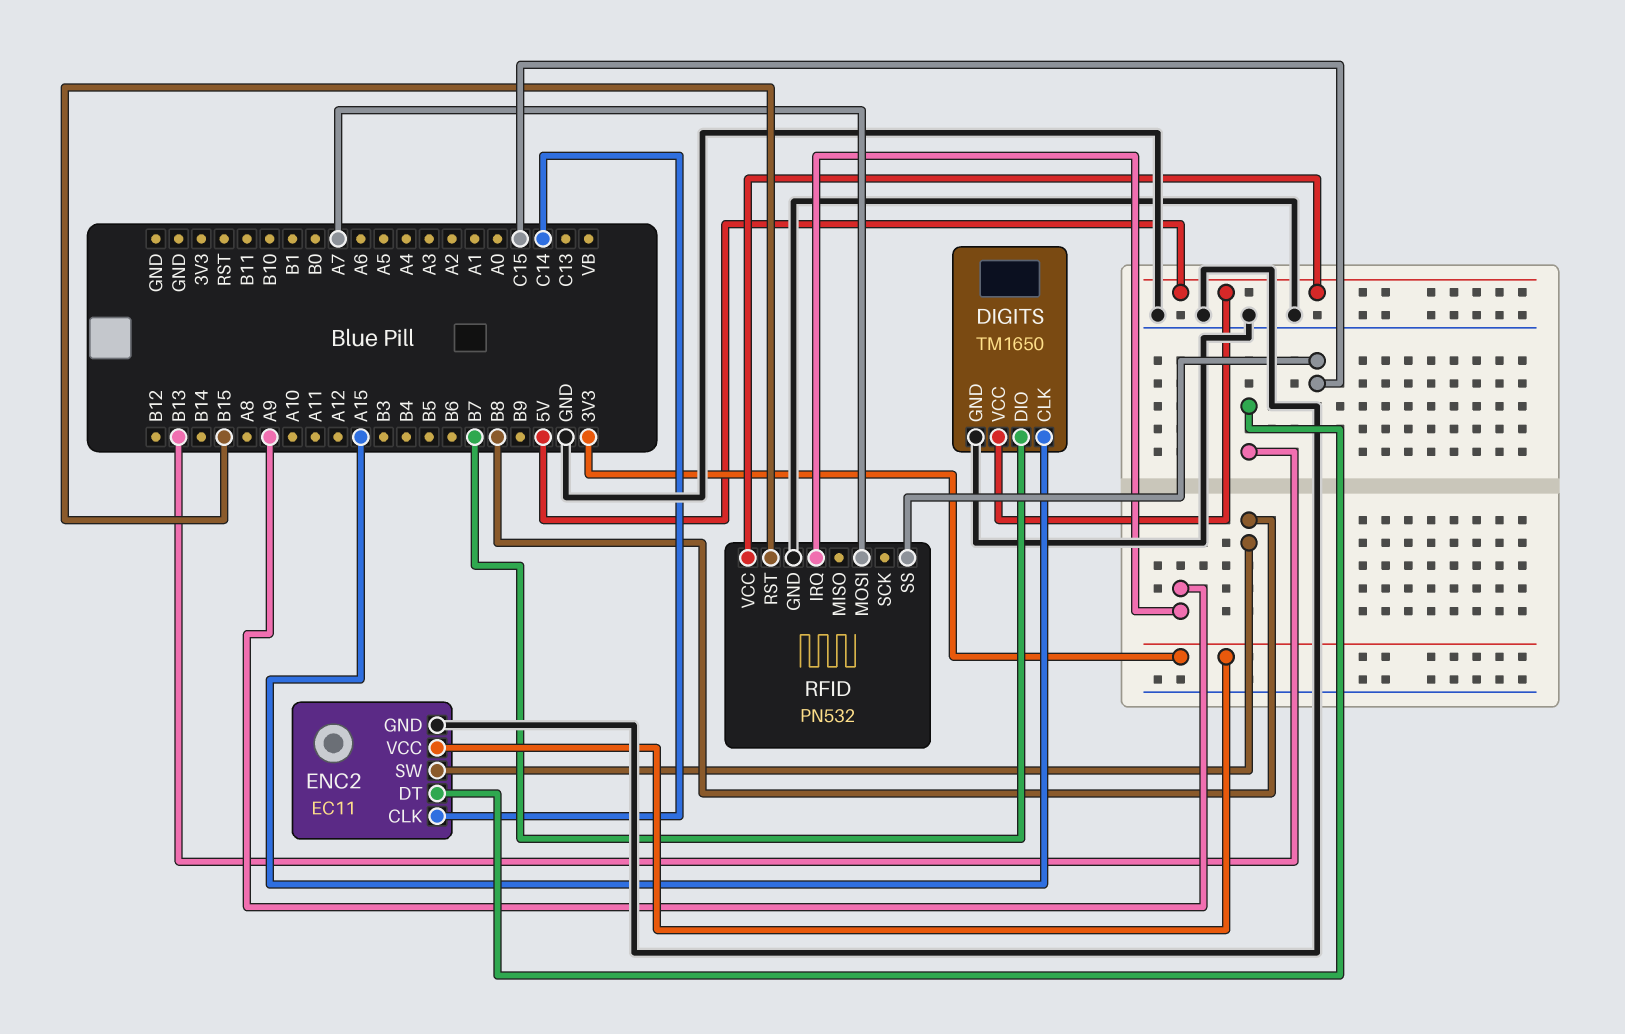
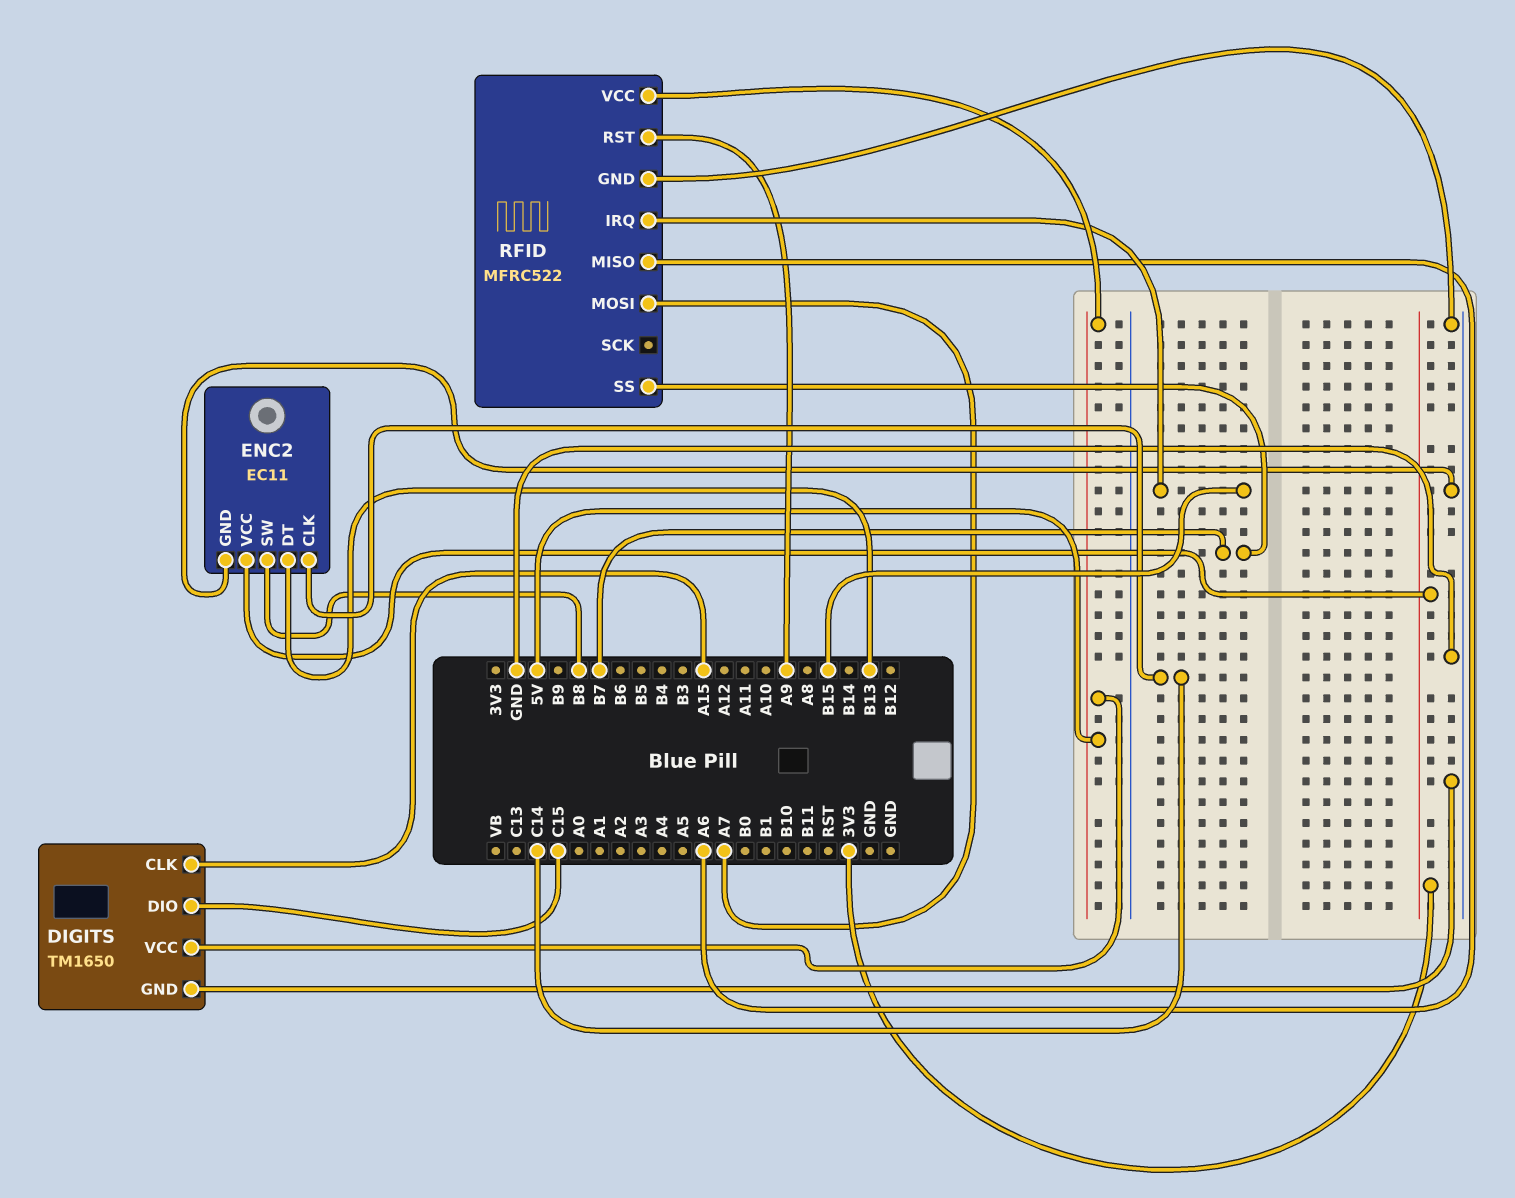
DIGITS pin DIO: B7 -> C15
RFID: PN532 -> MFRC522
RFID pin IRQ: A9 -> B15
RFID pin MISO: none -> A6
RFID pin RST: B15 -> A9
RFID pin SS: C15 -> B7

